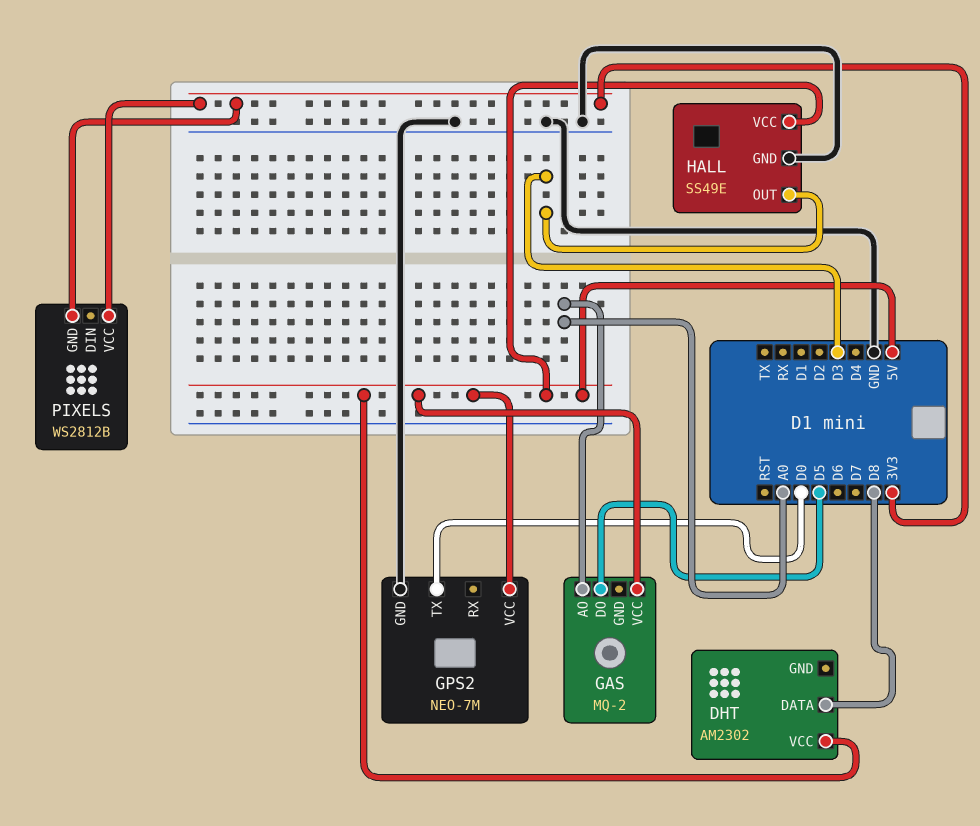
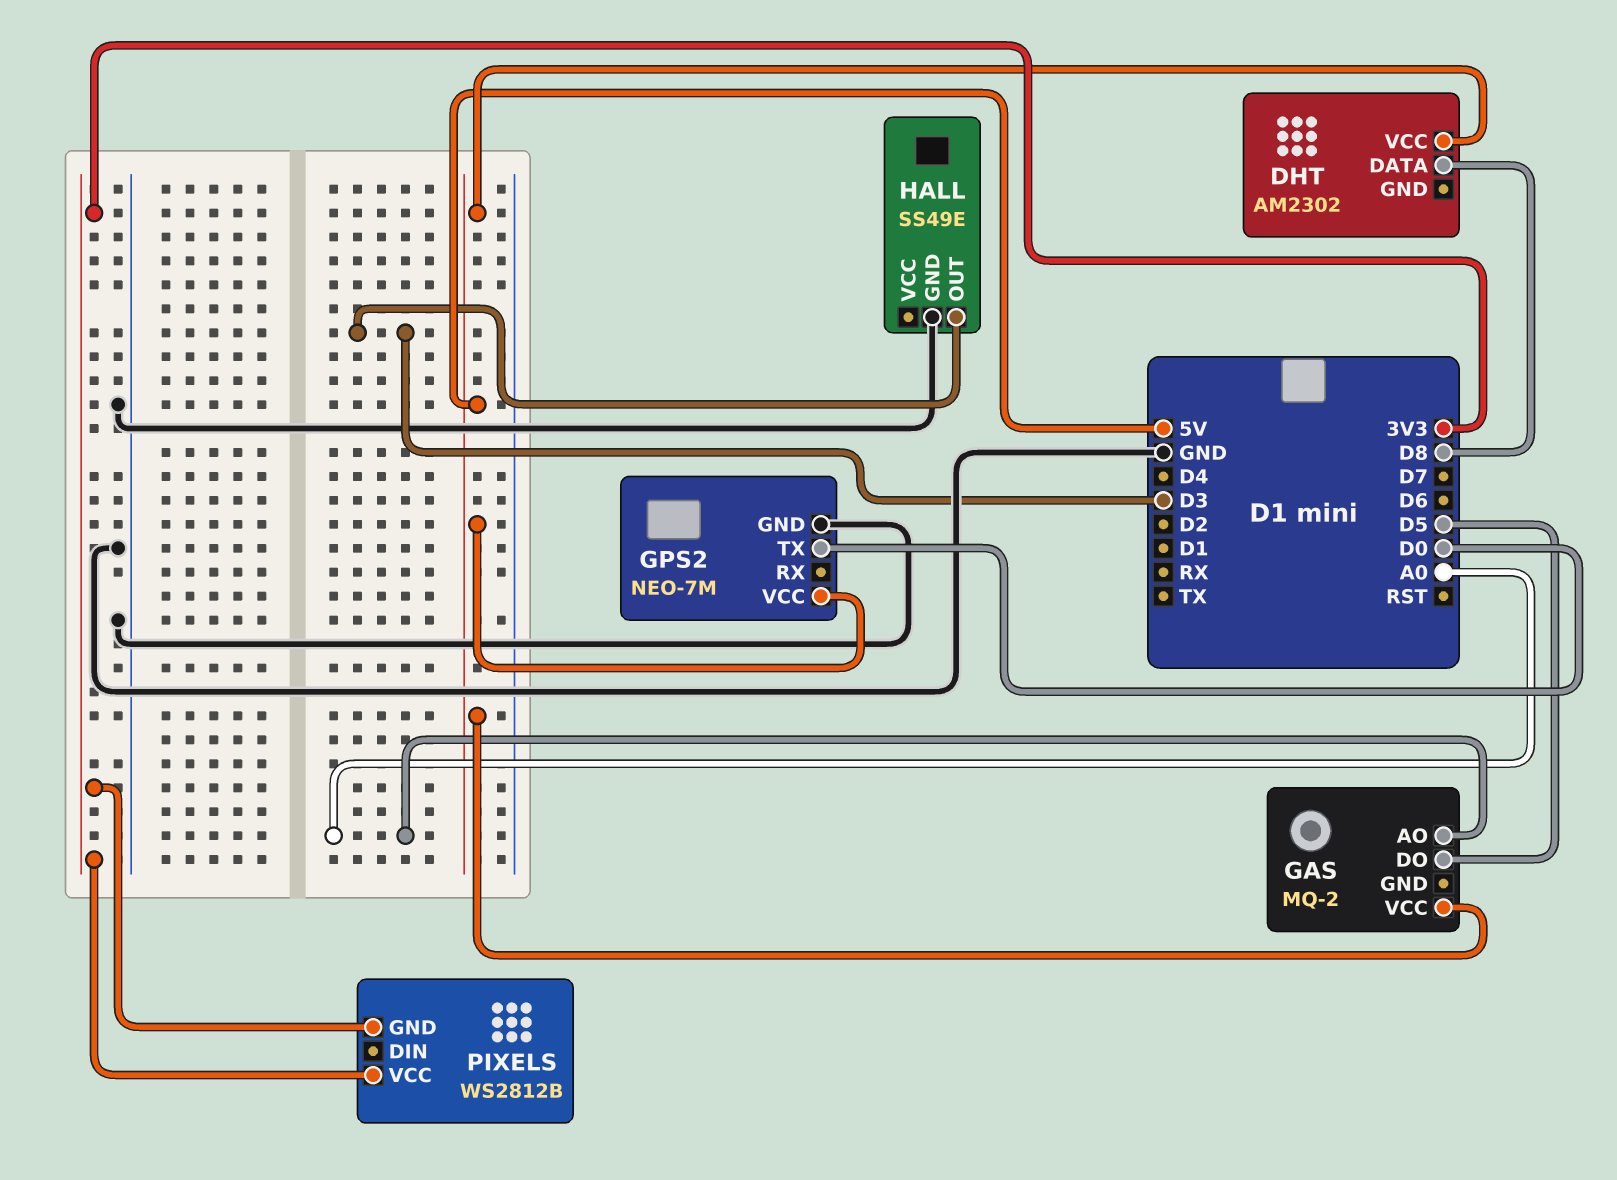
HALL pin VCC: 5V -> none

